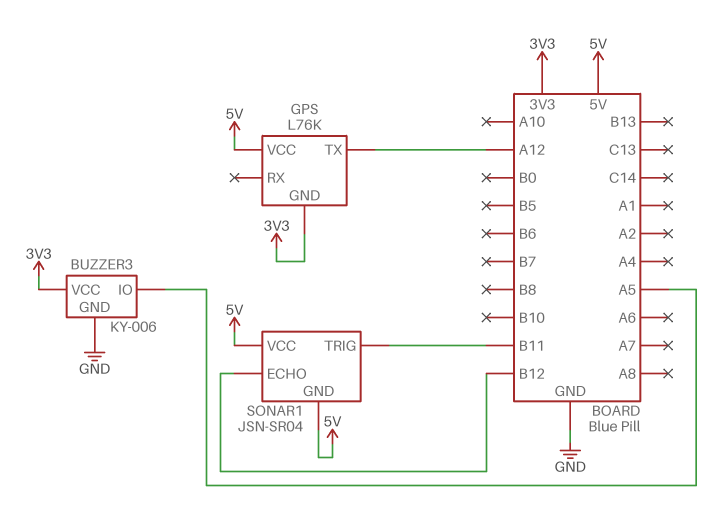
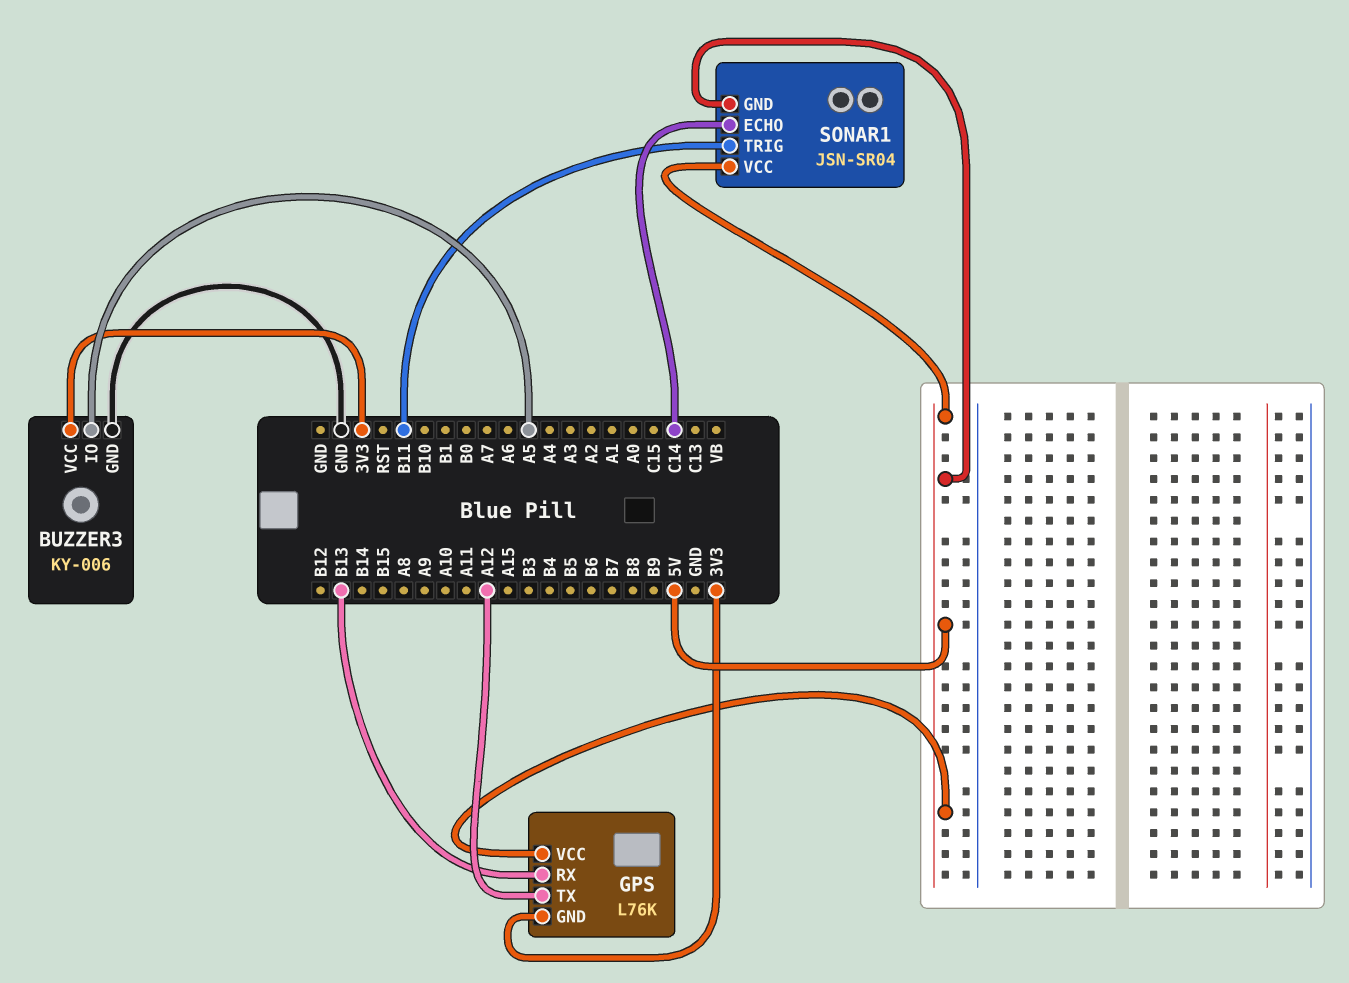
GPS pin RX: none -> B13
SONAR1 pin ECHO: B12 -> C14

